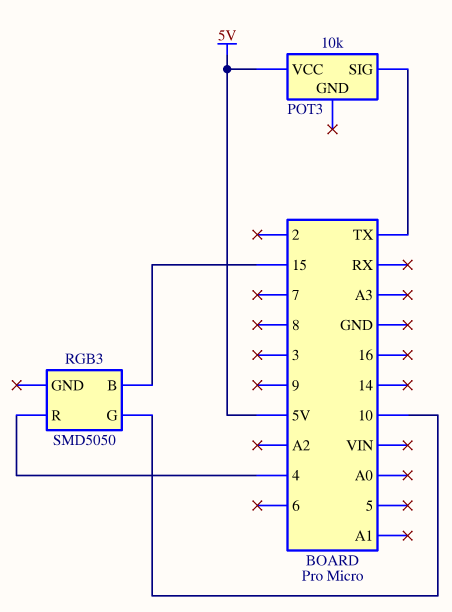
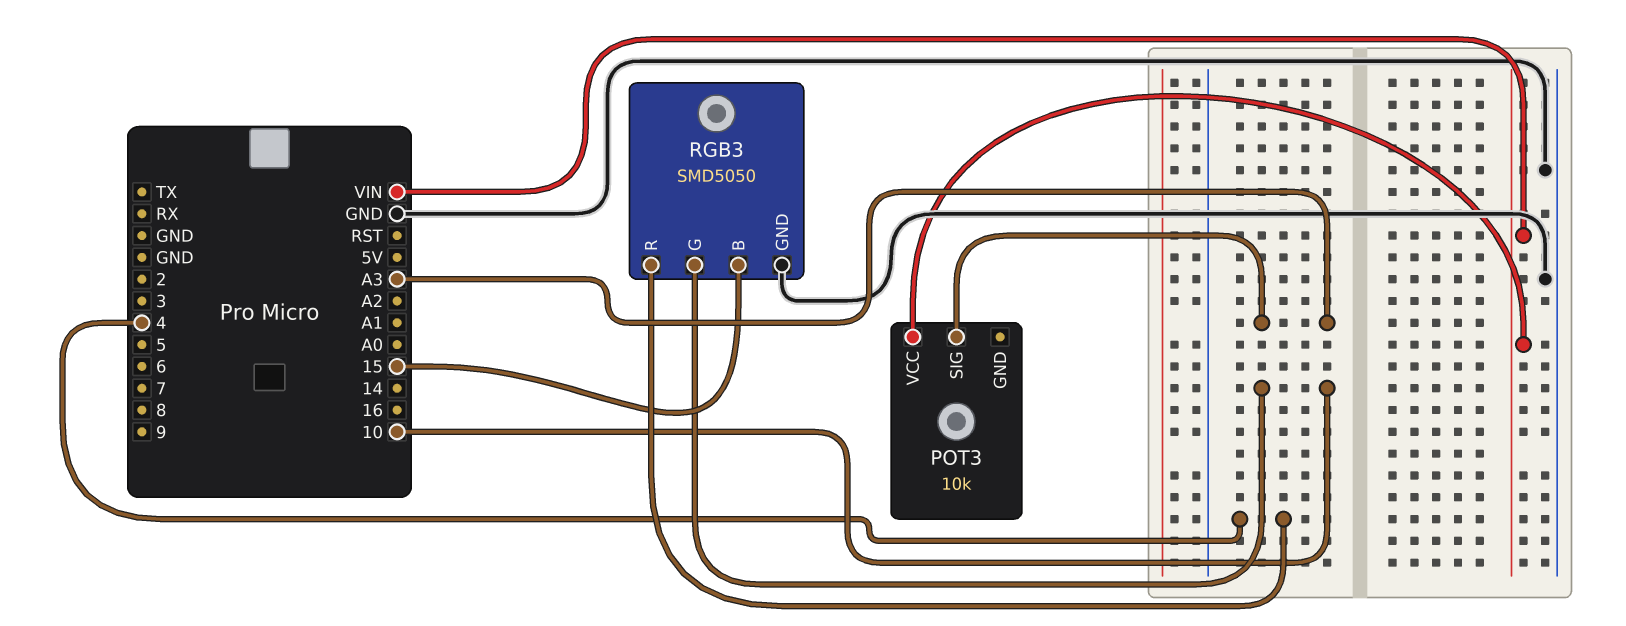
POT3 pin SIG: TX -> A3
POT3 pin VCC: 5V -> VIN
RGB3 pin GND: none -> GND

